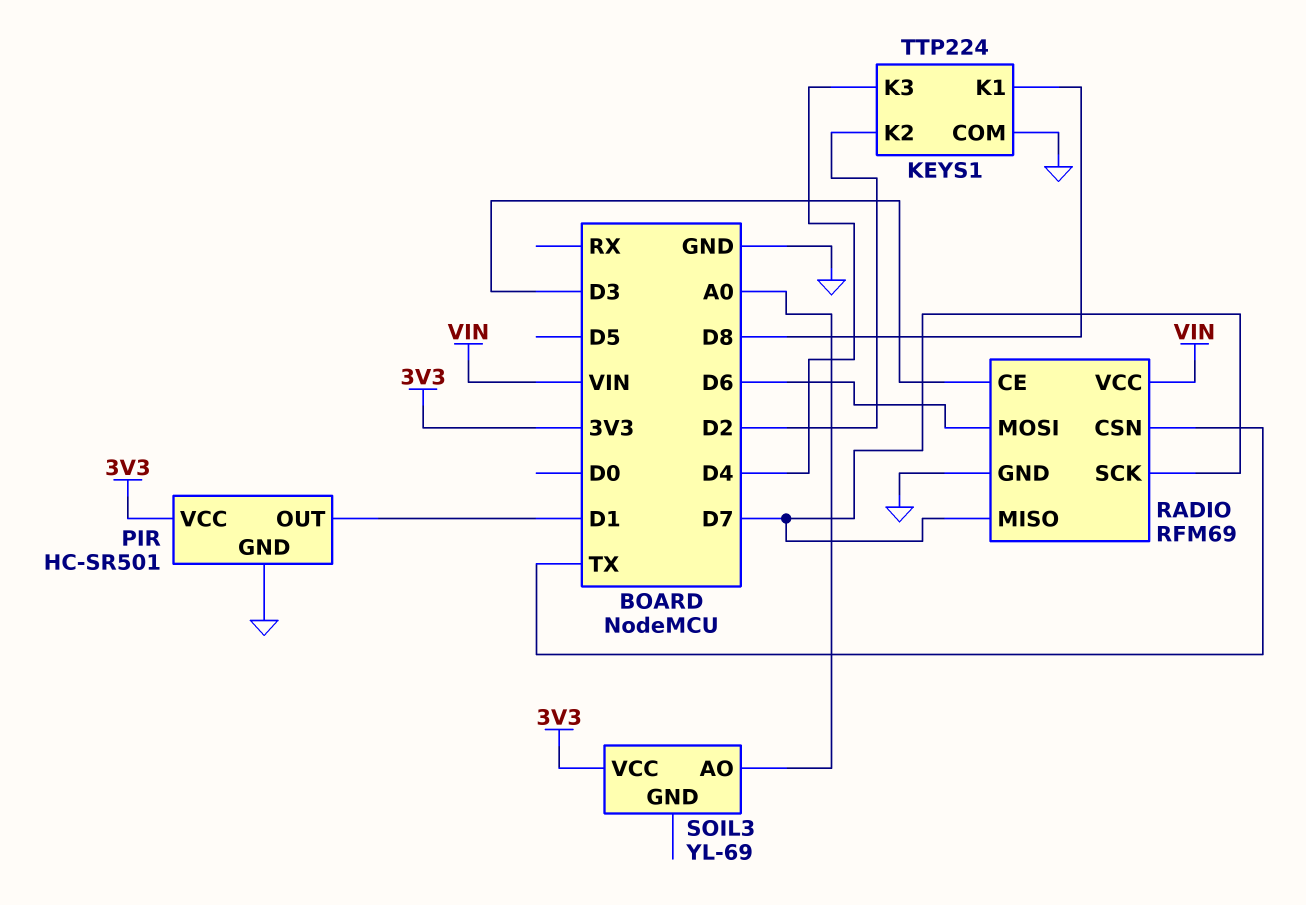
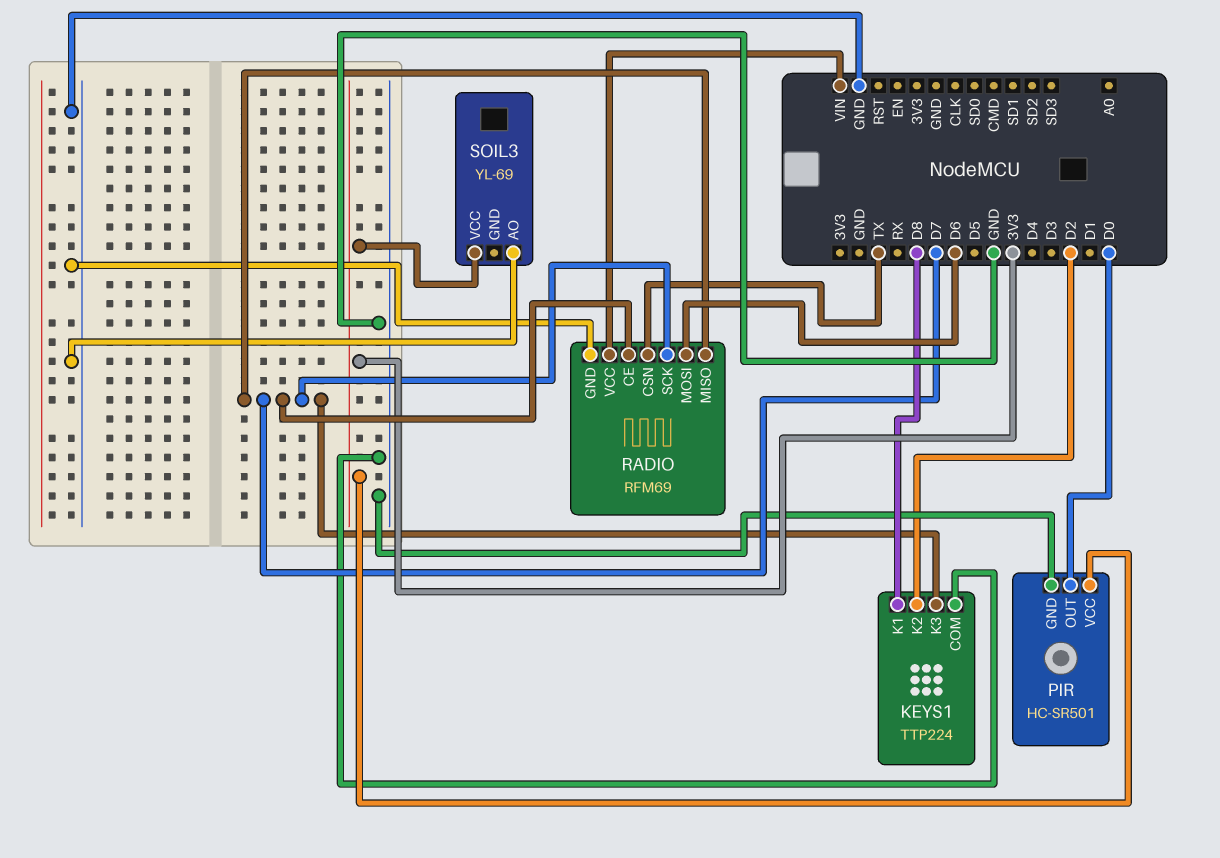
KEYS1 pin K3: D4 -> D7
PIR pin OUT: D1 -> D0
RADIO pin CE: D3 -> D7
SOIL3 pin AO: A0 -> GND

